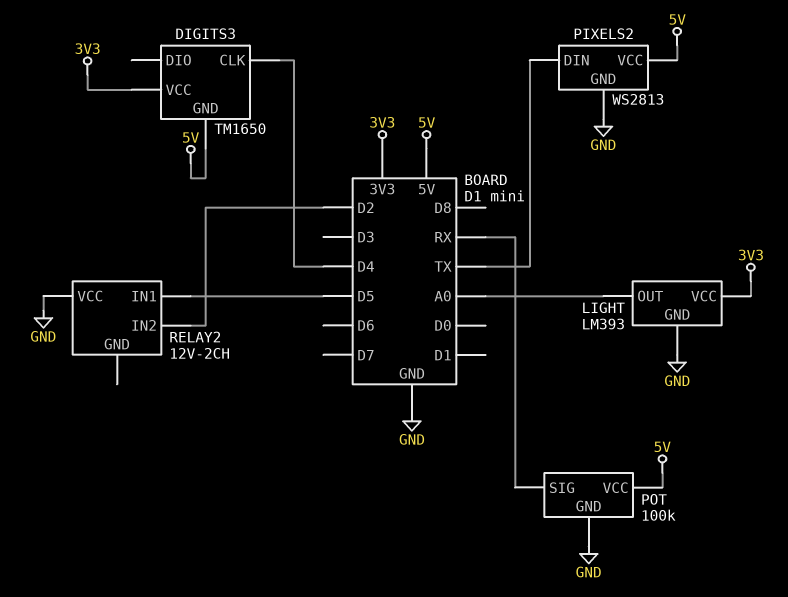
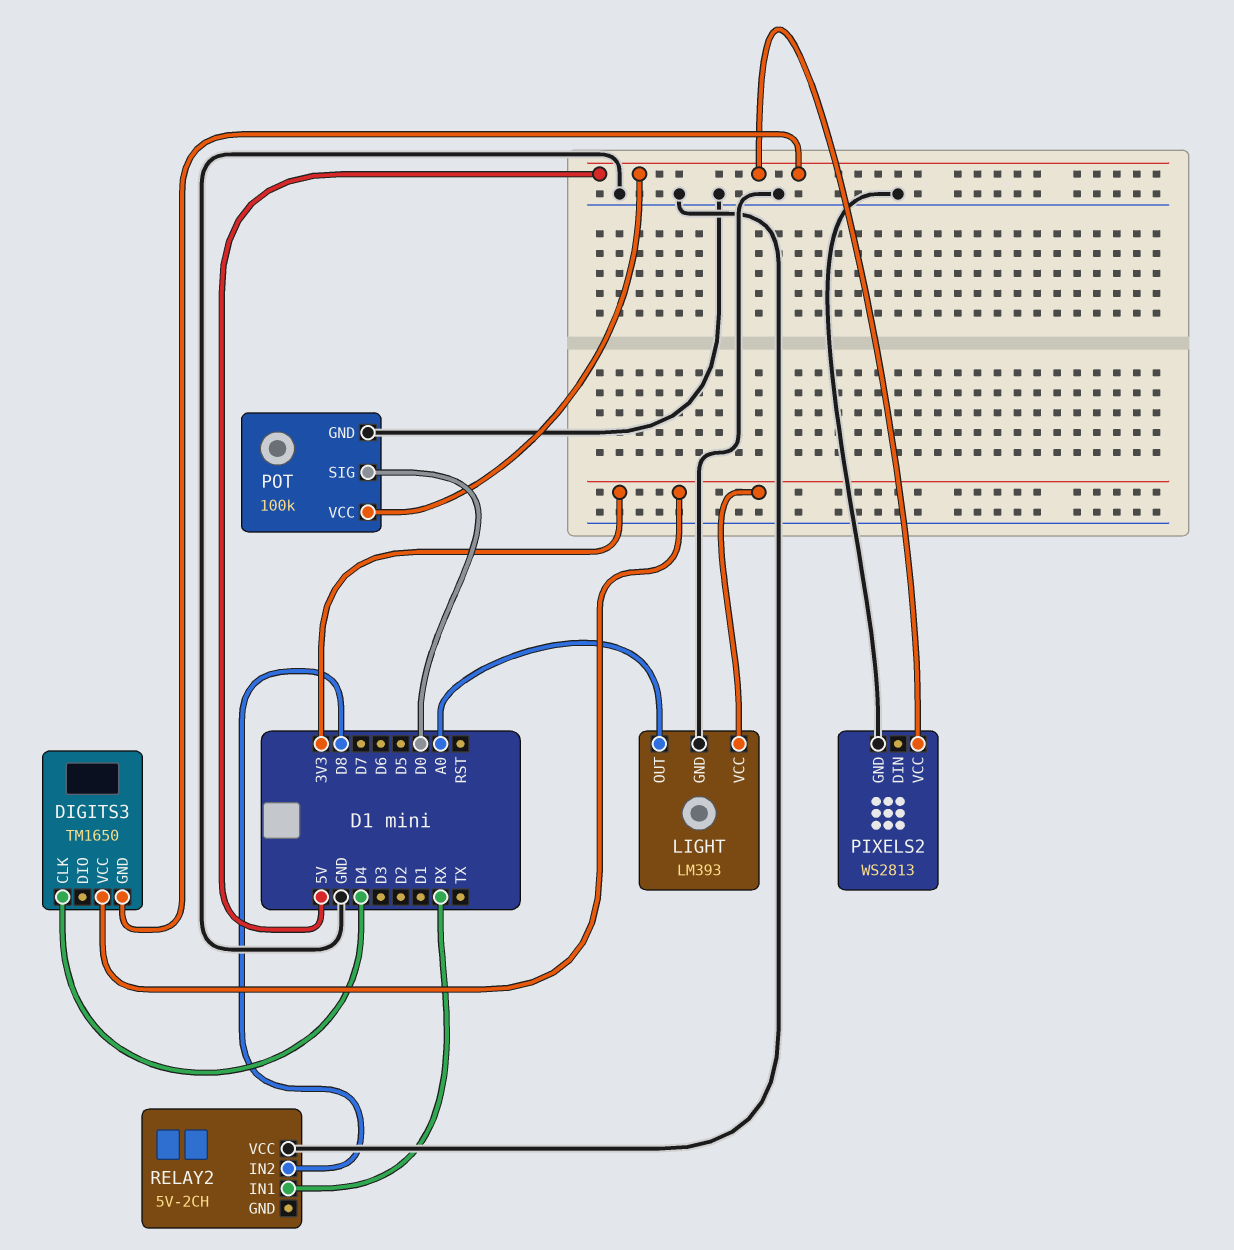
PIXELS2 pin DIN: TX -> none
POT pin SIG: RX -> D0
RELAY2: 12V-2CH -> 5V-2CH
RELAY2 pin IN1: D5 -> RX
RELAY2 pin IN2: D2 -> D8

